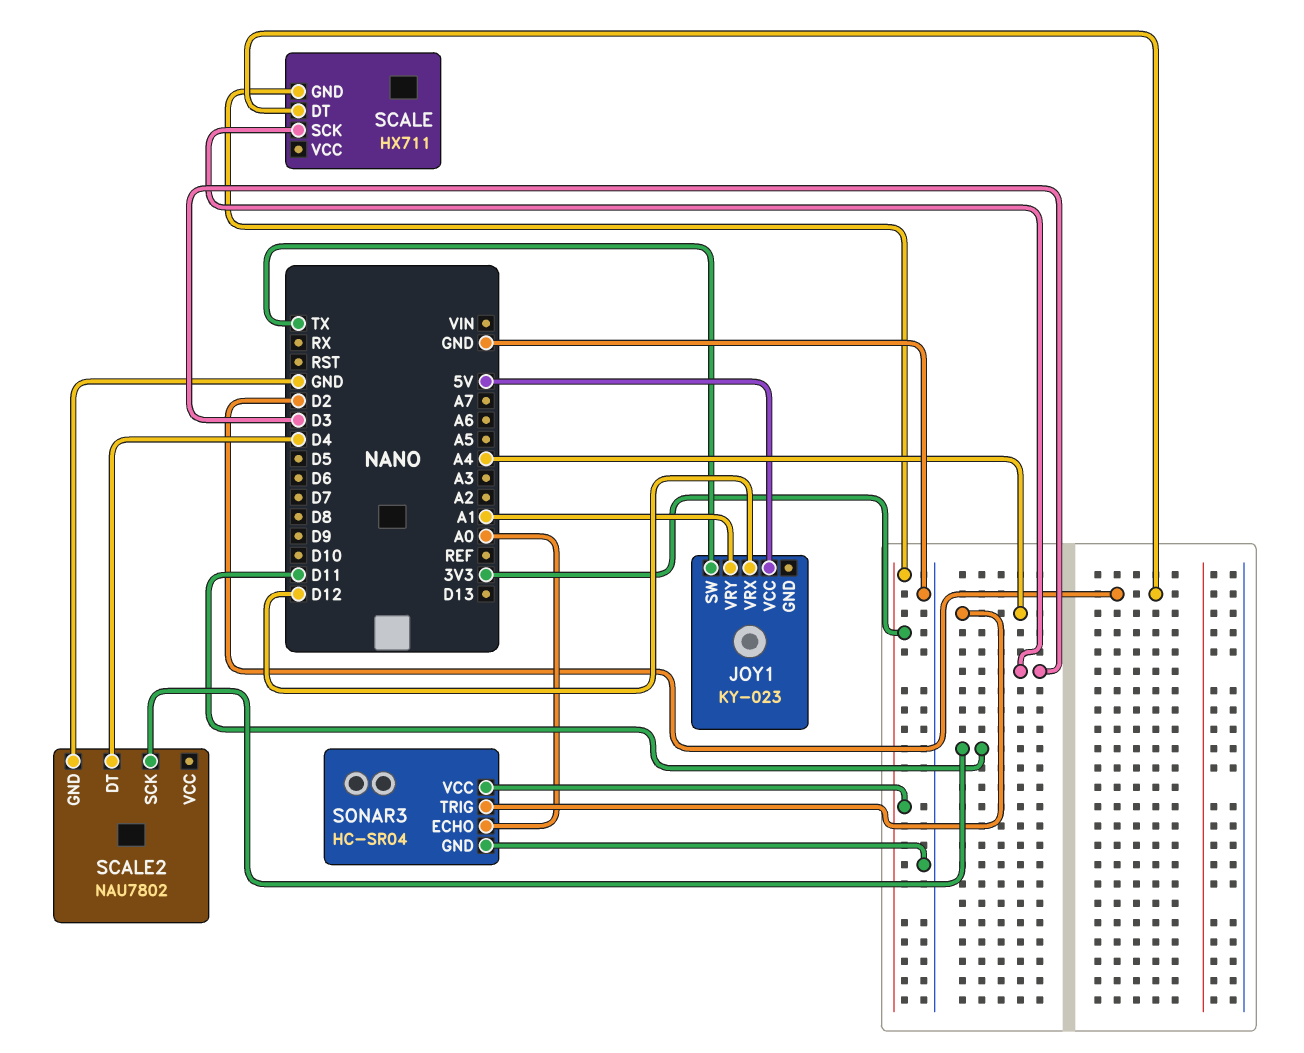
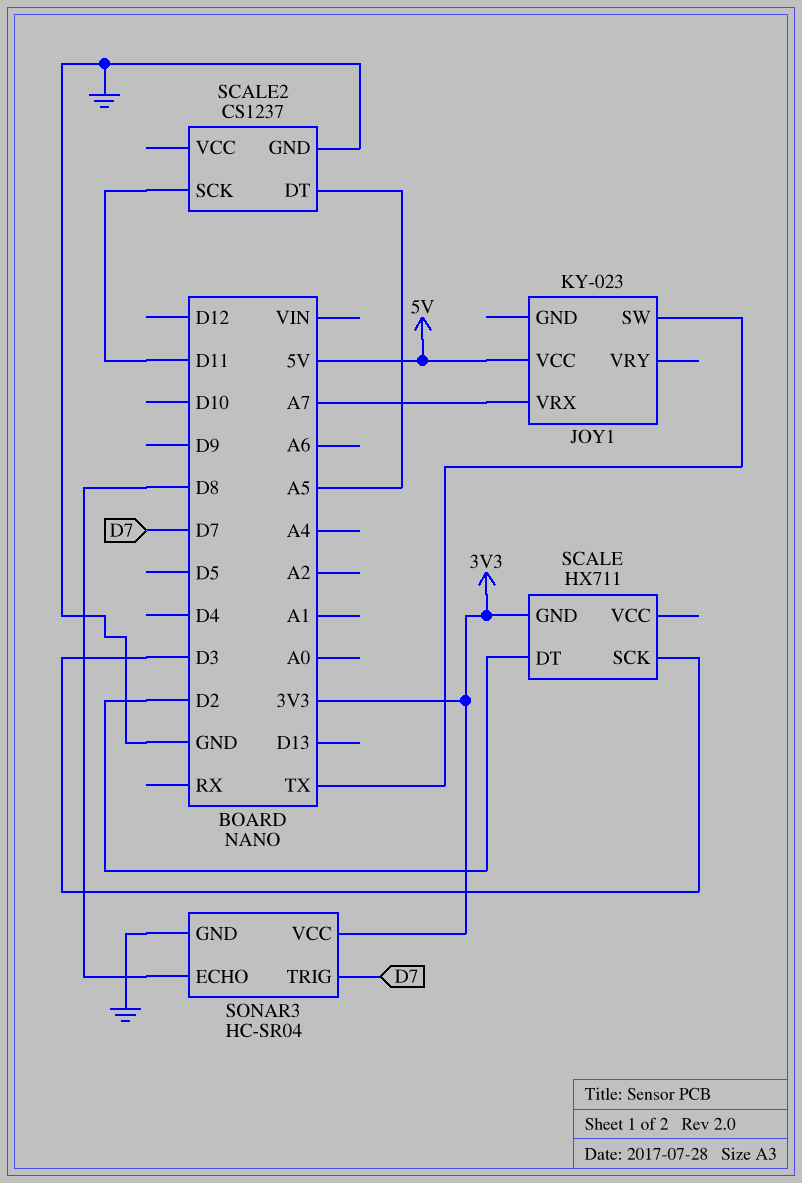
JOY1 pin VRX: D12 -> A7
JOY1 pin VRY: A1 -> none
SCALE2: NAU7802 -> CS1237
SCALE2 pin DT: D4 -> A5
SONAR3 pin ECHO: A0 -> D8
SONAR3 pin TRIG: A4 -> D7

